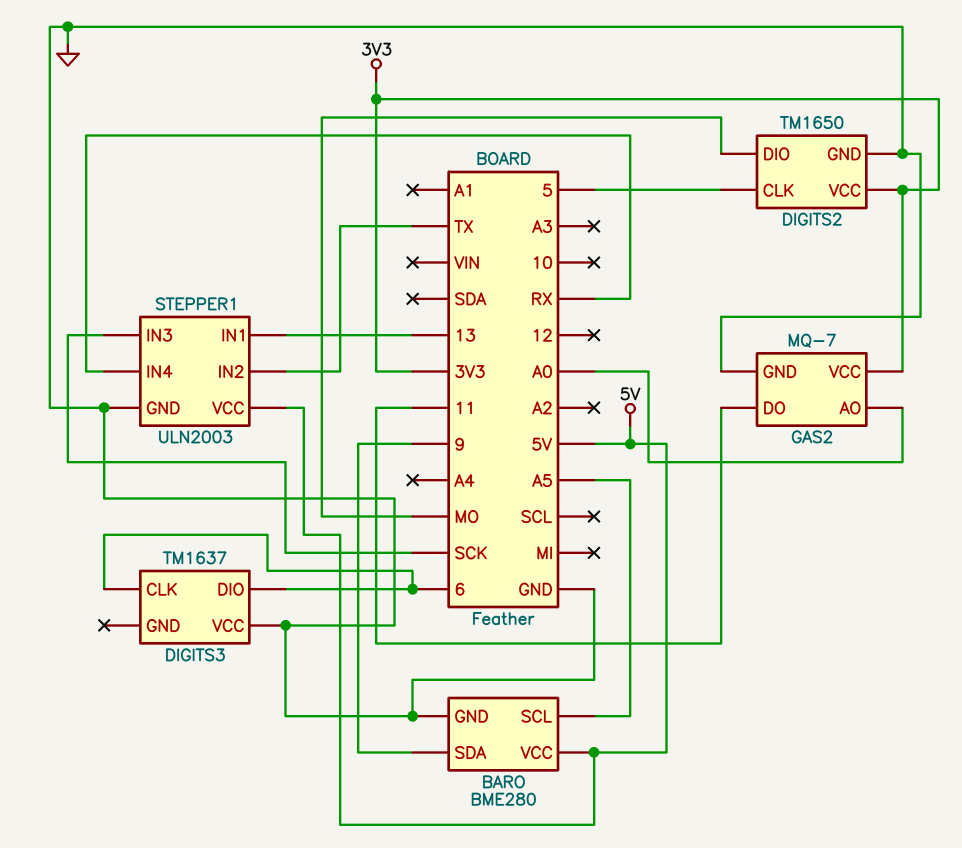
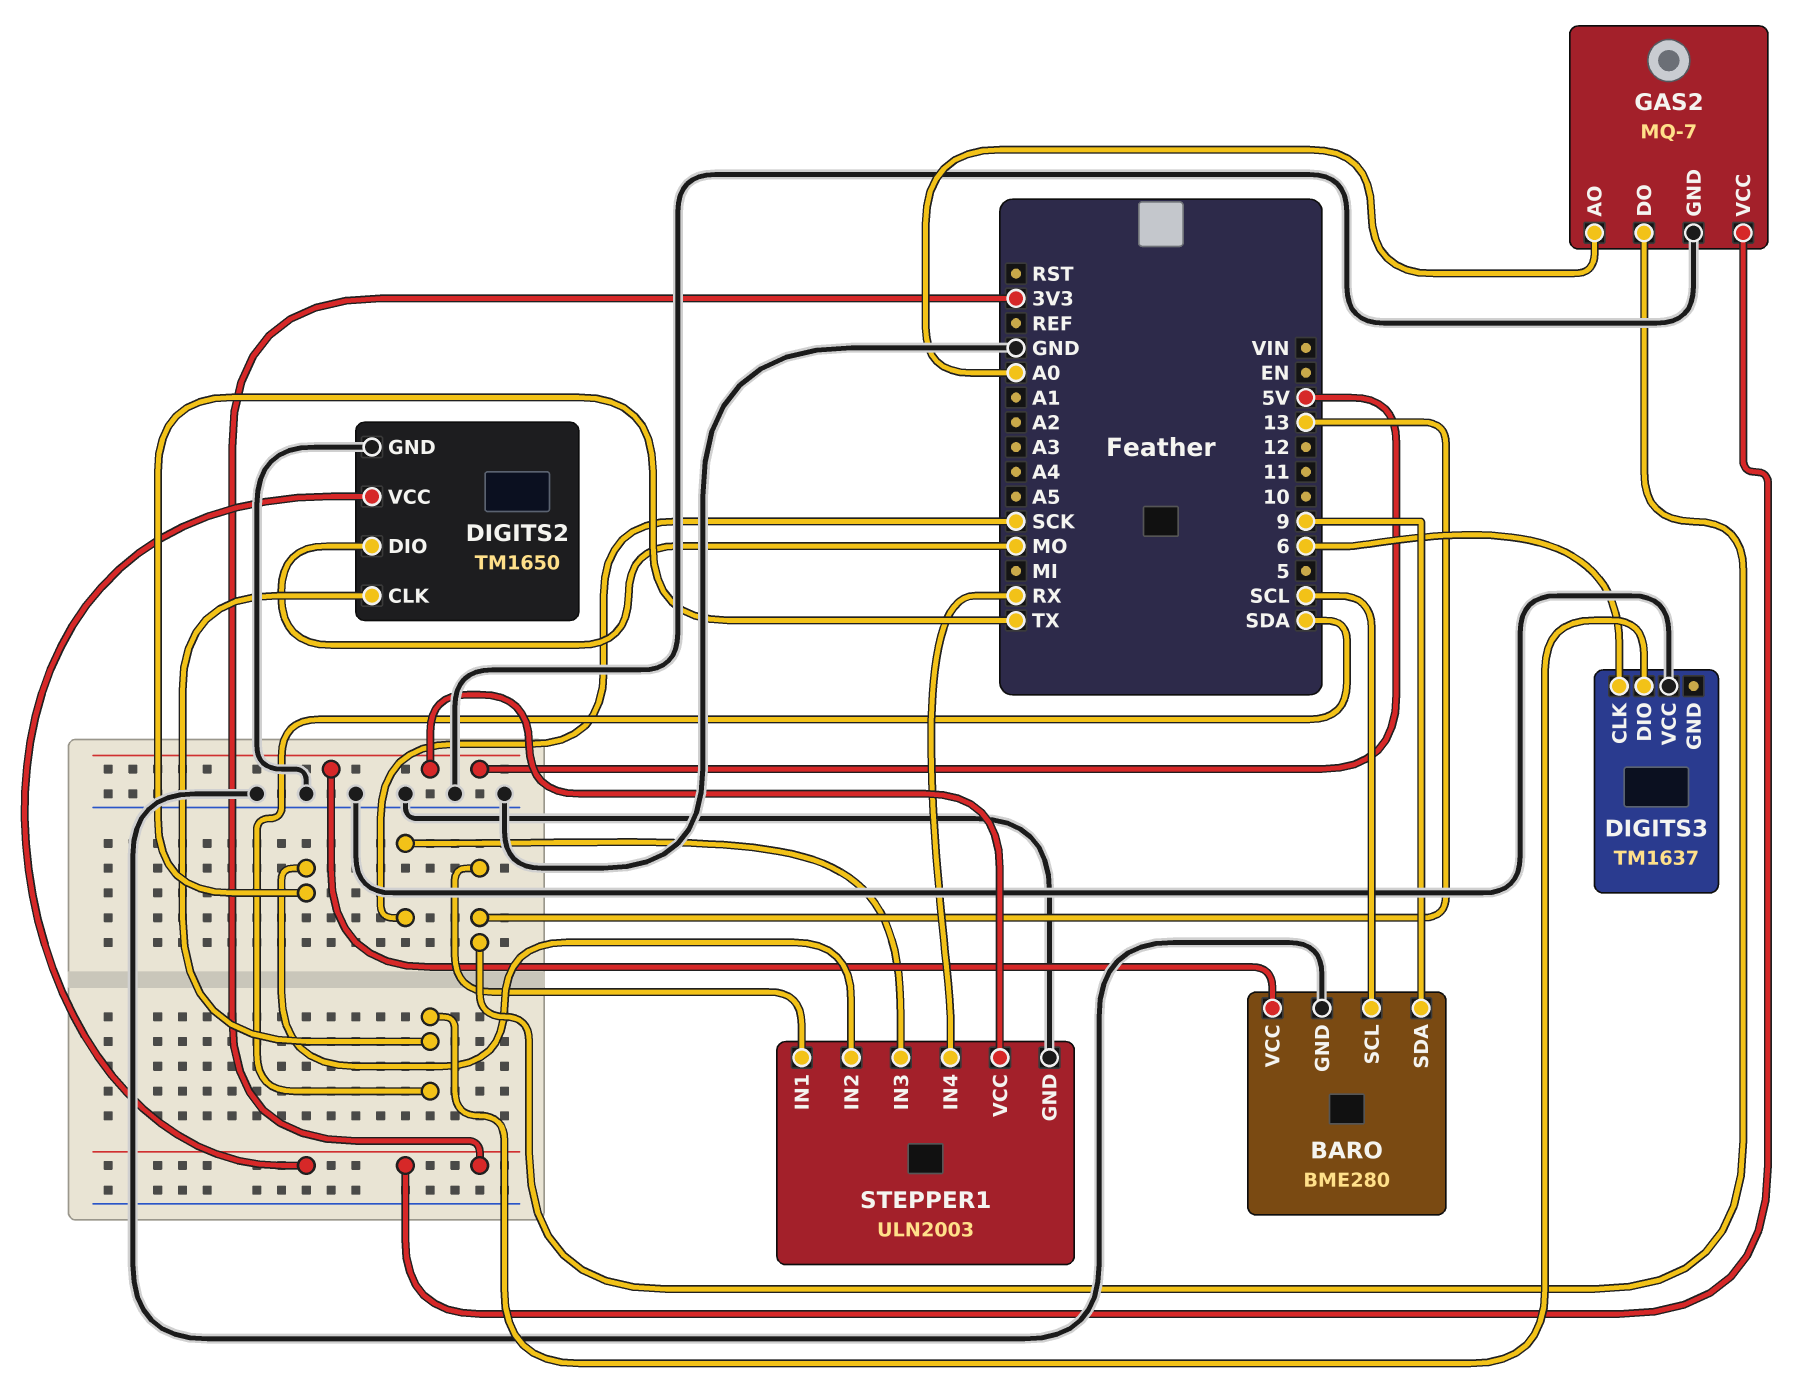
BARO pin SCL: A5 -> SCL
DIGITS2 pin CLK: 5 -> SDA
DIGITS3 pin DIO: 6 -> SDA
GAS2 pin DO: 11 -> 13

